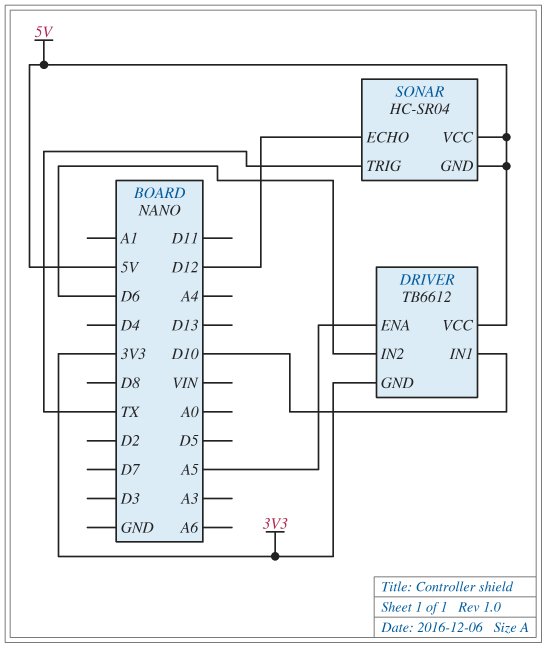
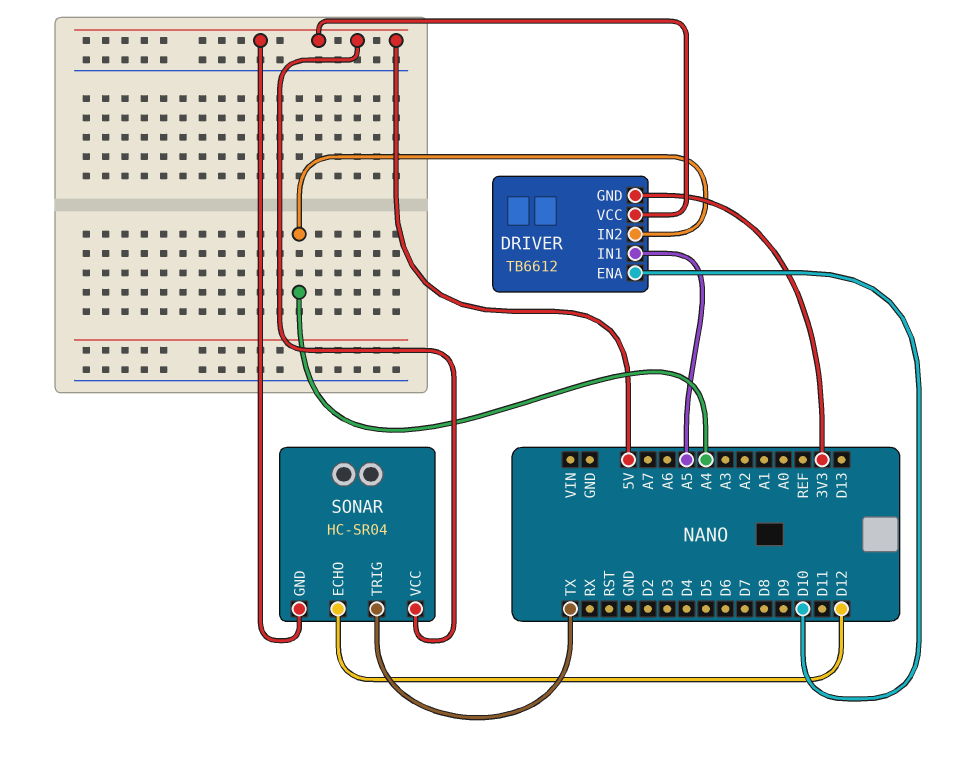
DRIVER pin ENA: A5 -> D10
DRIVER pin IN1: D10 -> A5
DRIVER pin IN2: D6 -> A4

